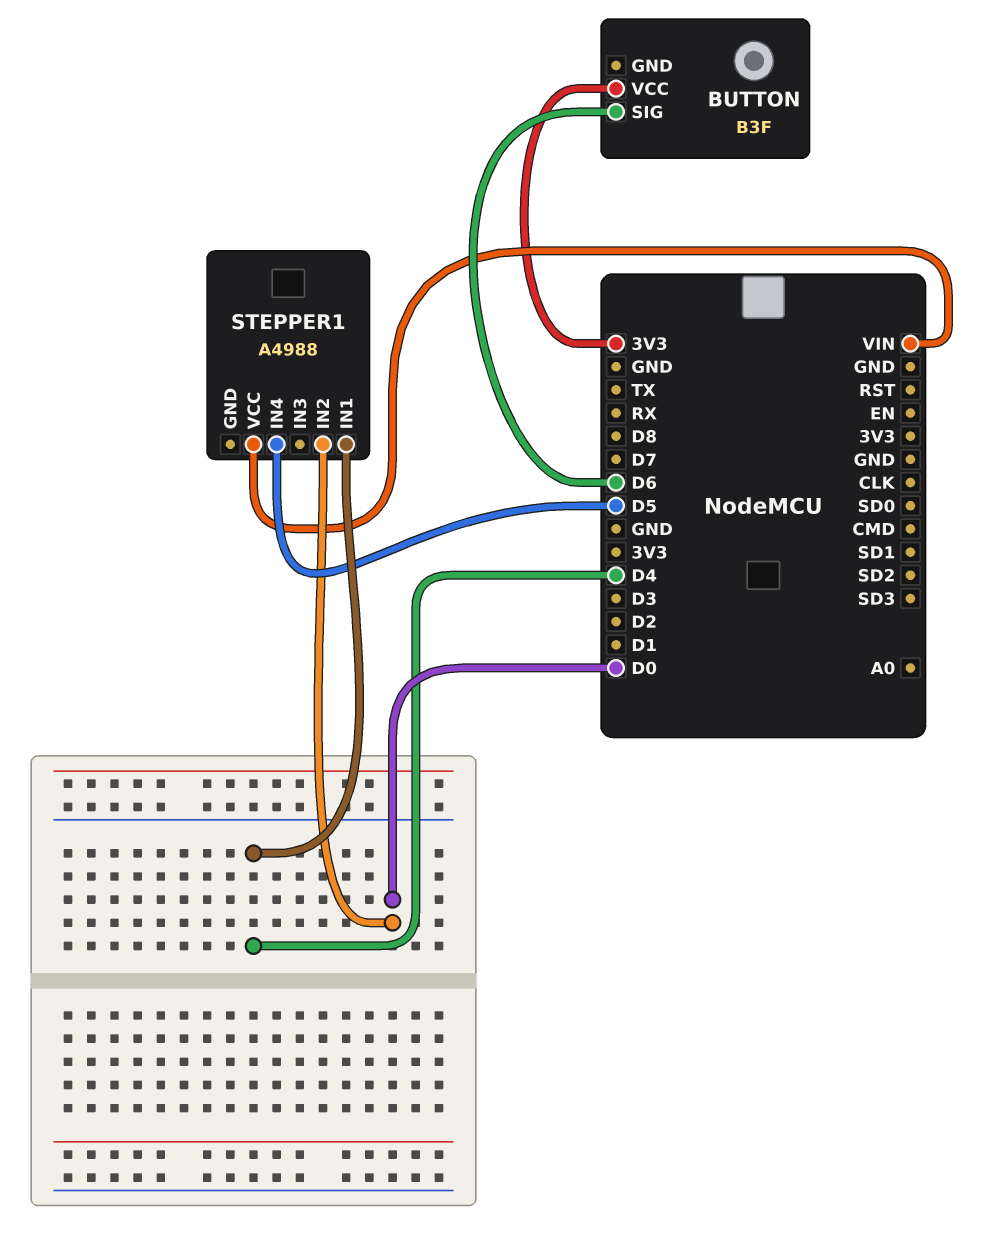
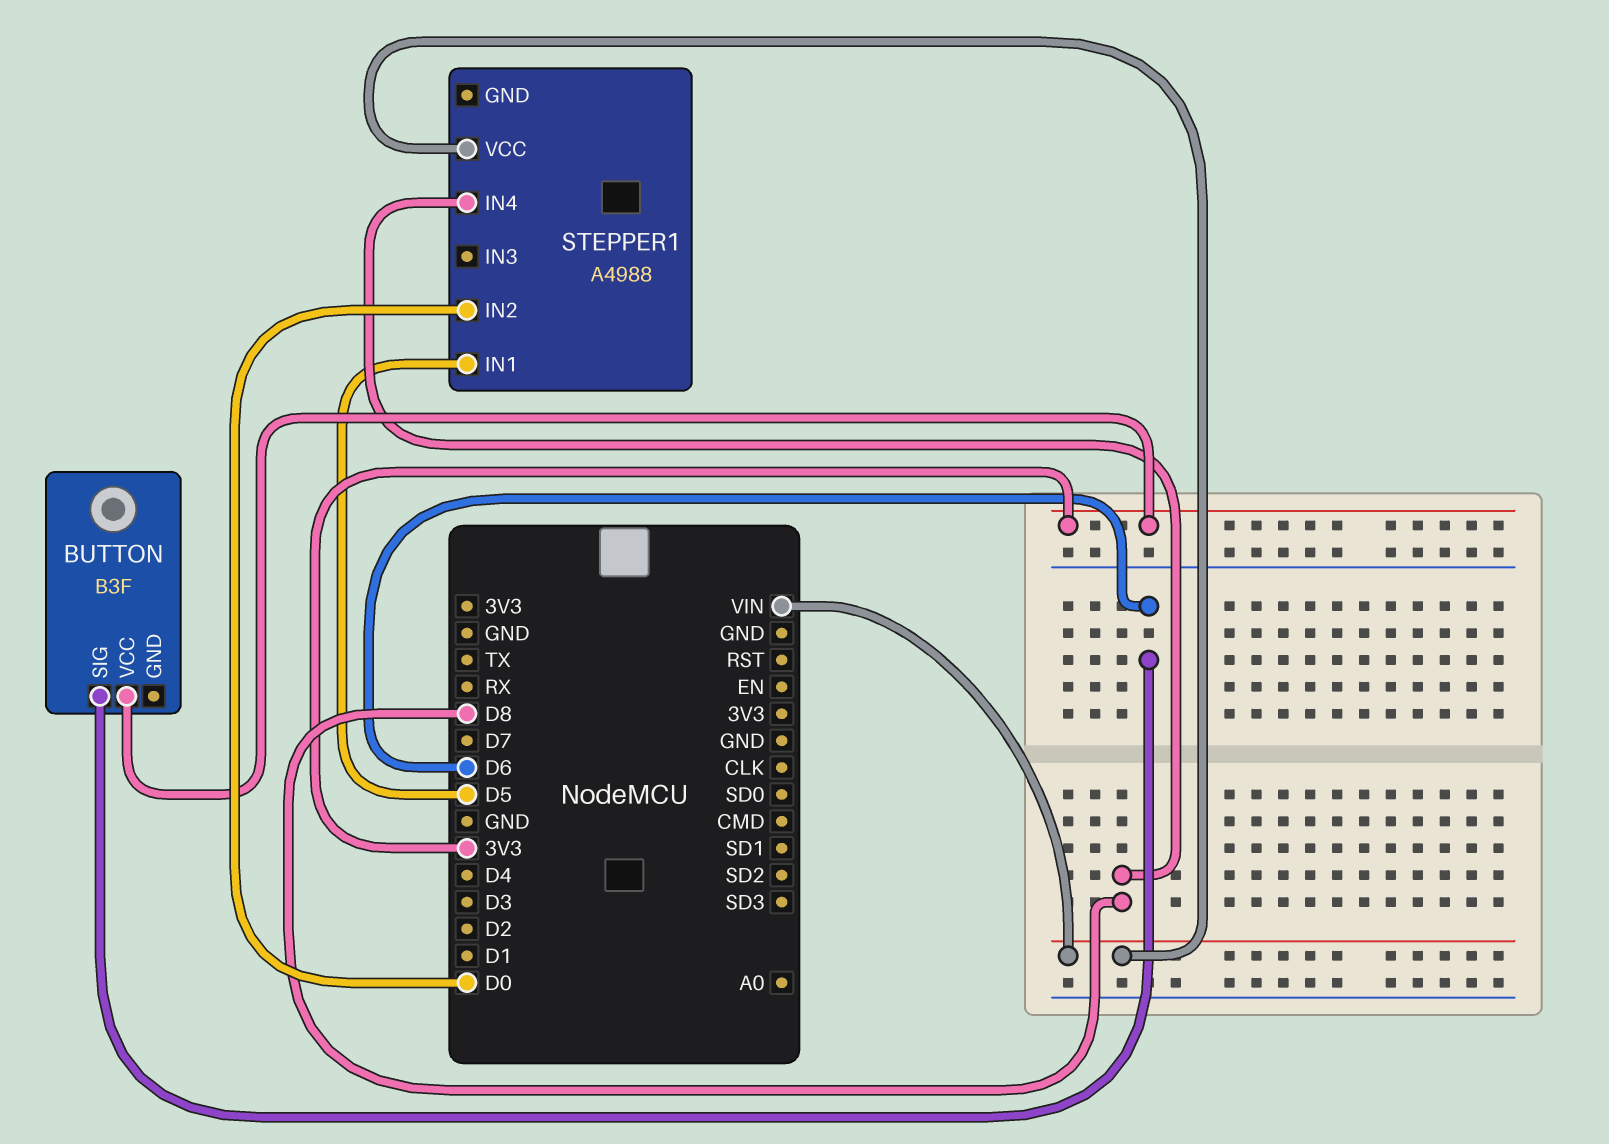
STEPPER1 pin IN1: D4 -> D5
STEPPER1 pin IN4: D5 -> D8

